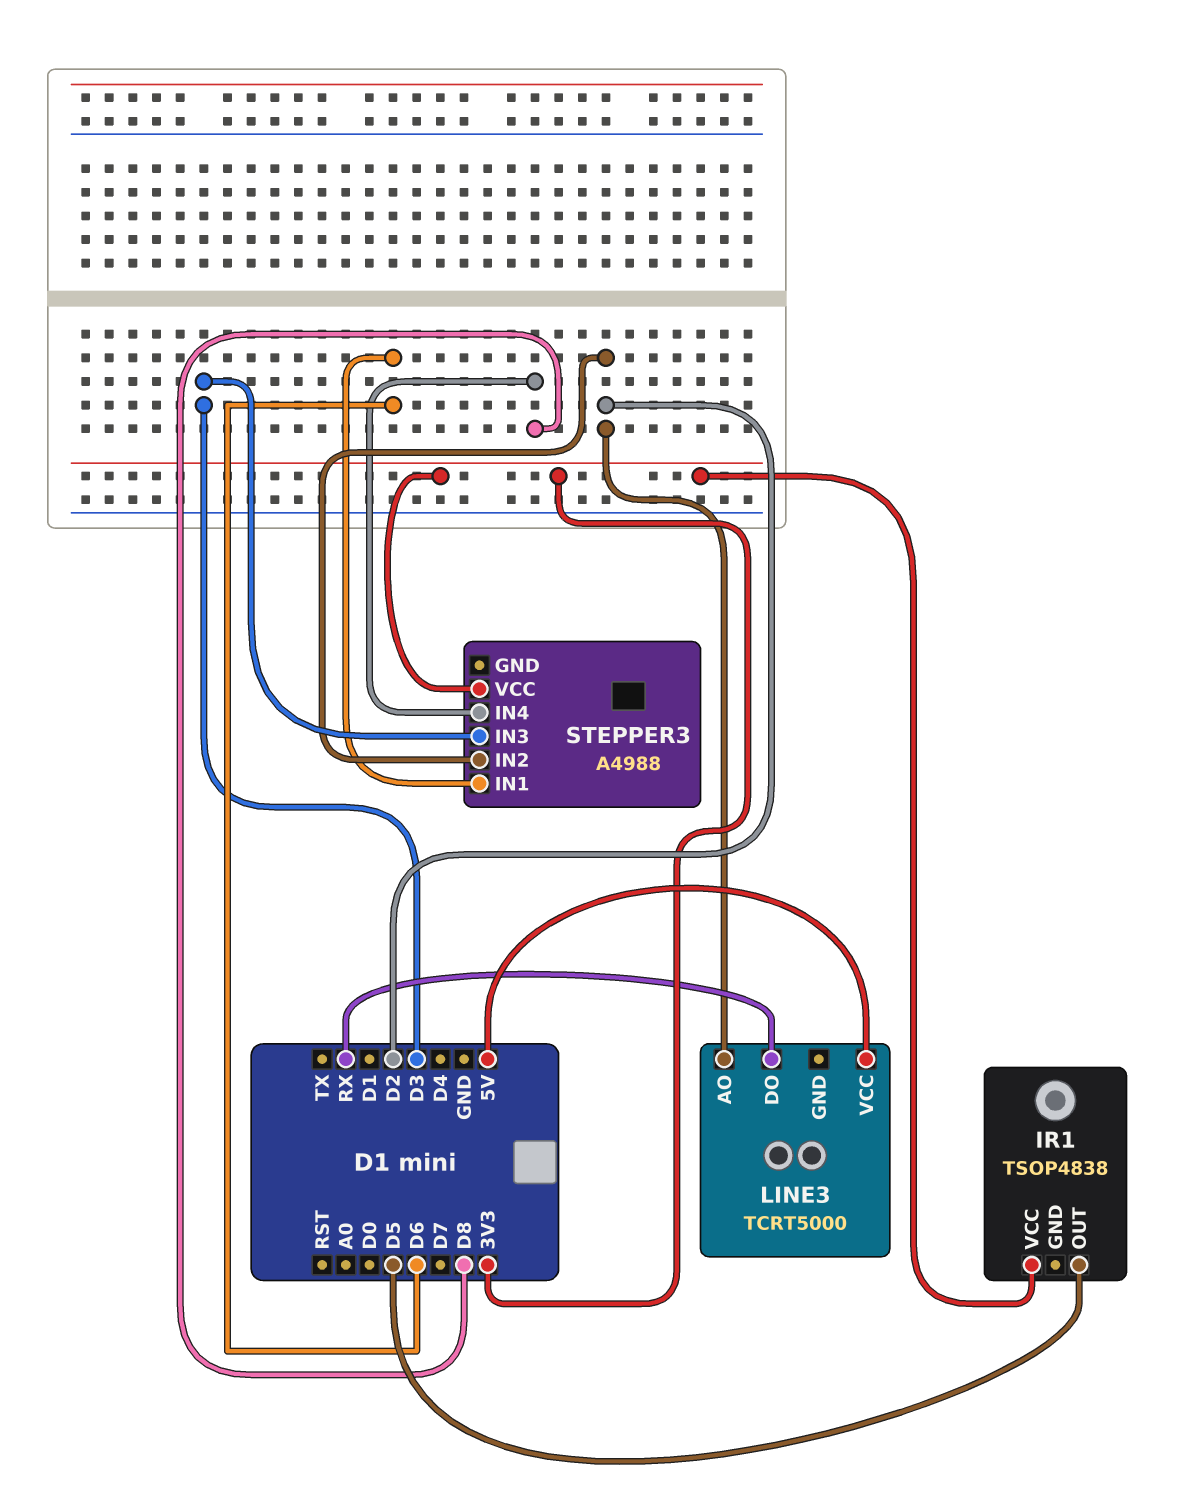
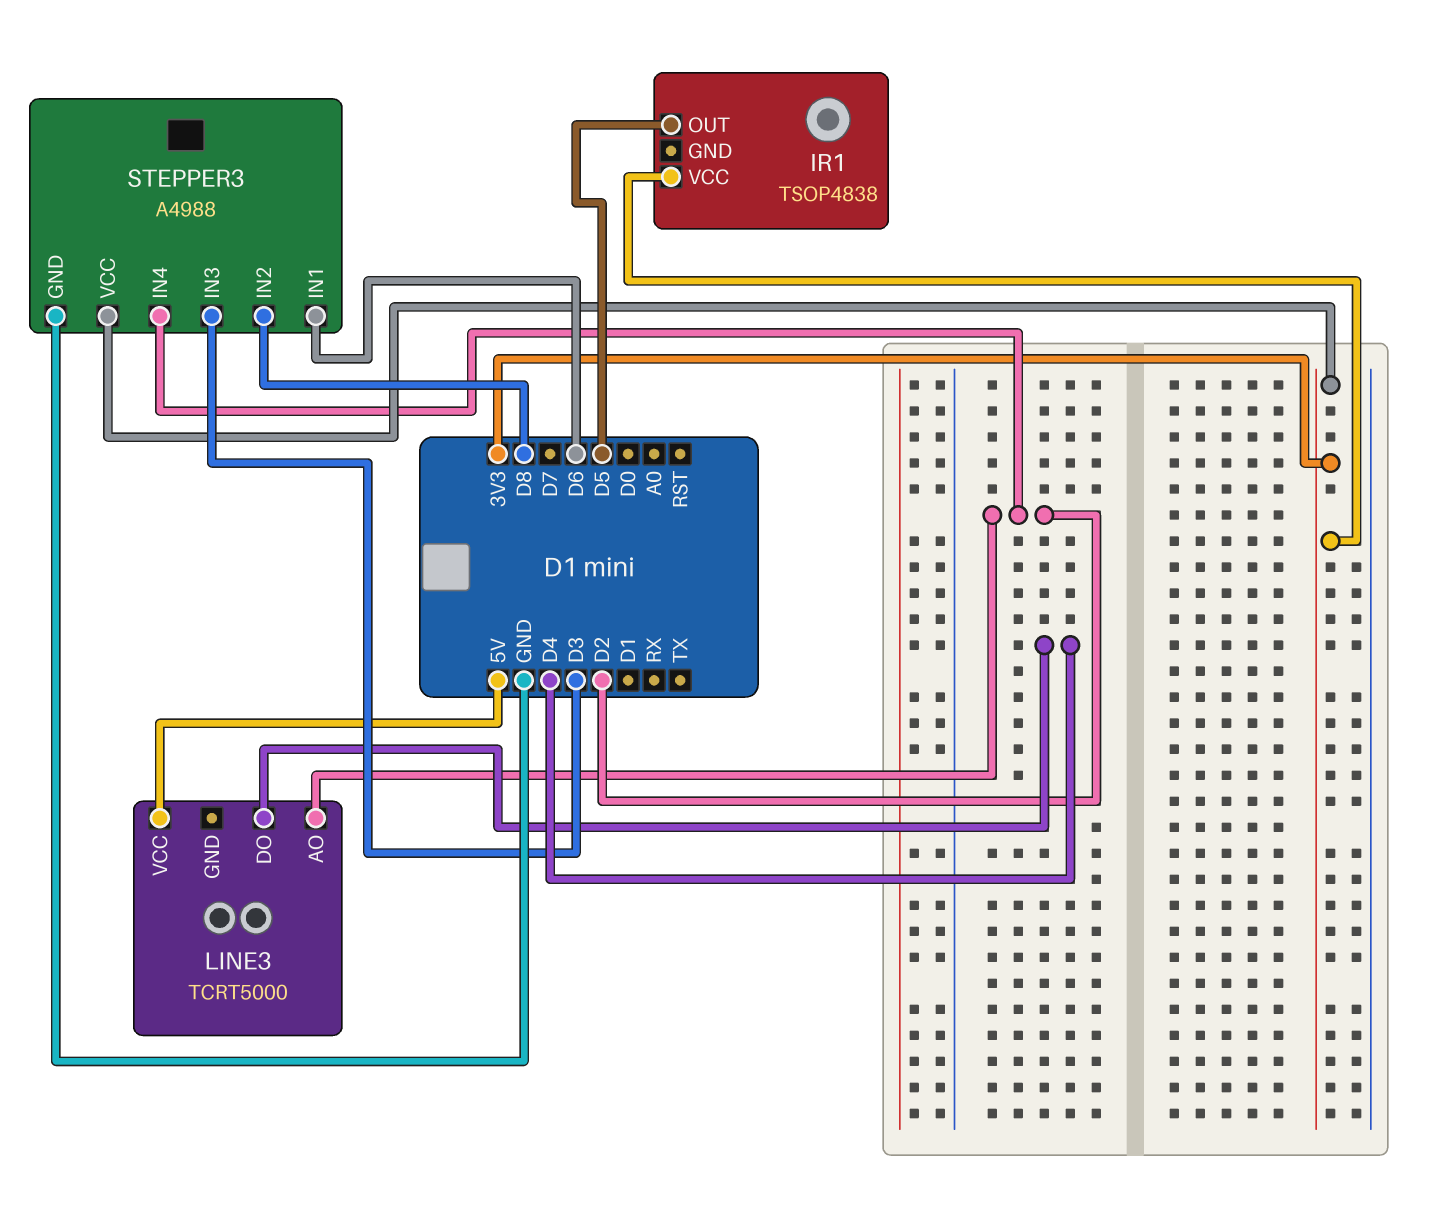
LINE3 pin DO: RX -> D4
STEPPER3 pin GND: none -> GND
STEPPER3 pin IN2: D2 -> D8
STEPPER3 pin IN4: D8 -> D2

